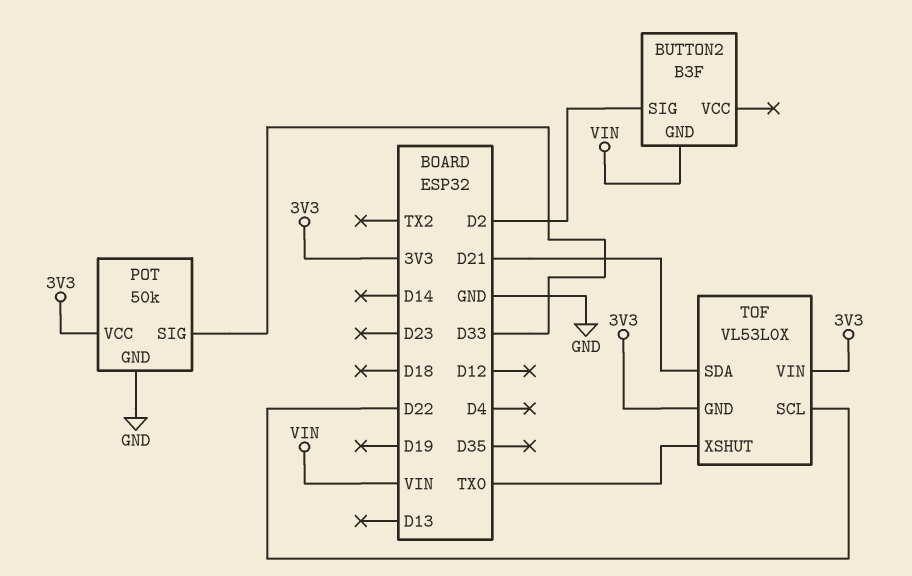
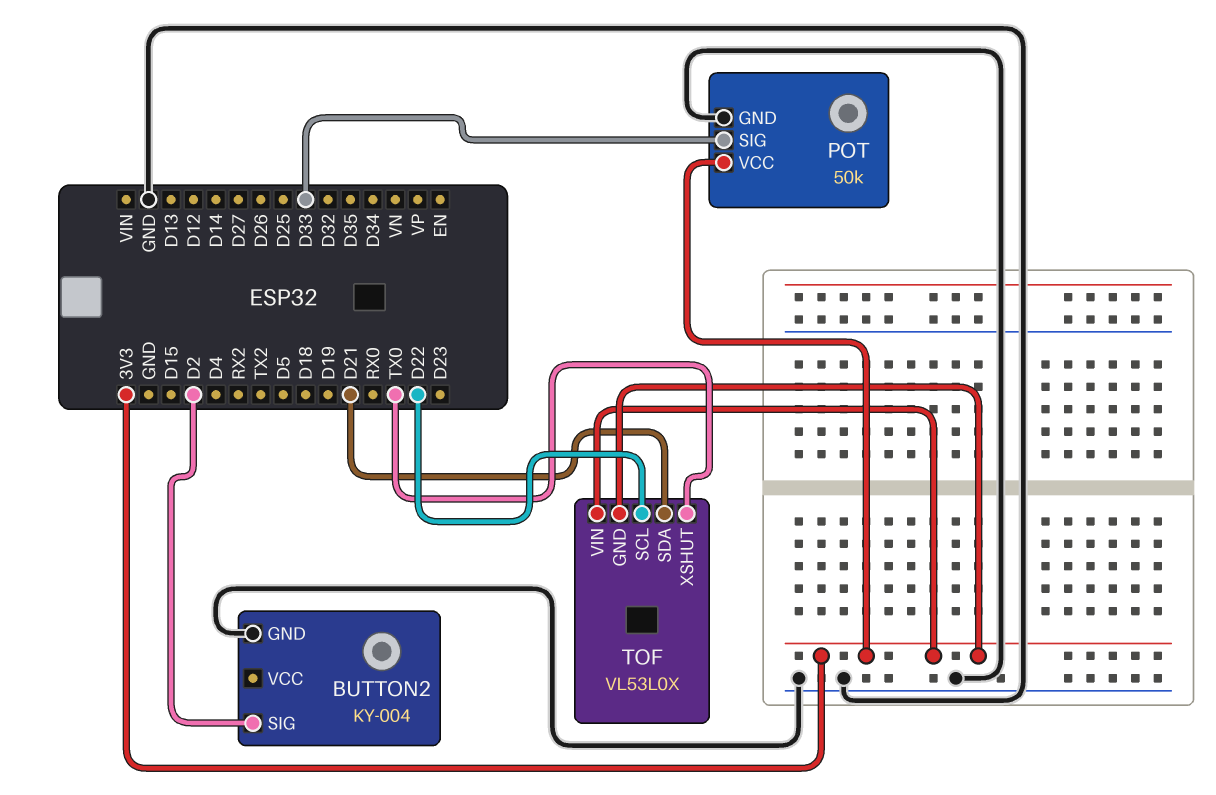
BUTTON2: B3F -> KY-004
BUTTON2 pin GND: VIN -> GND

